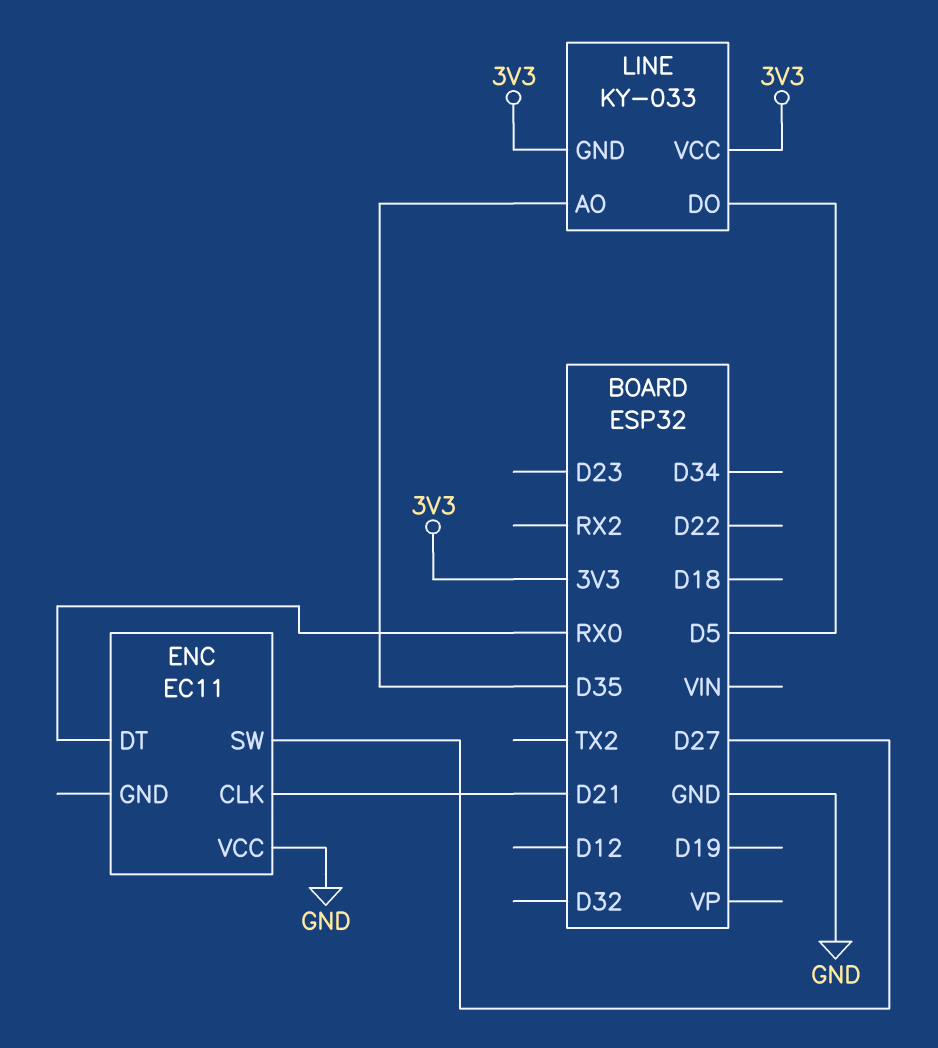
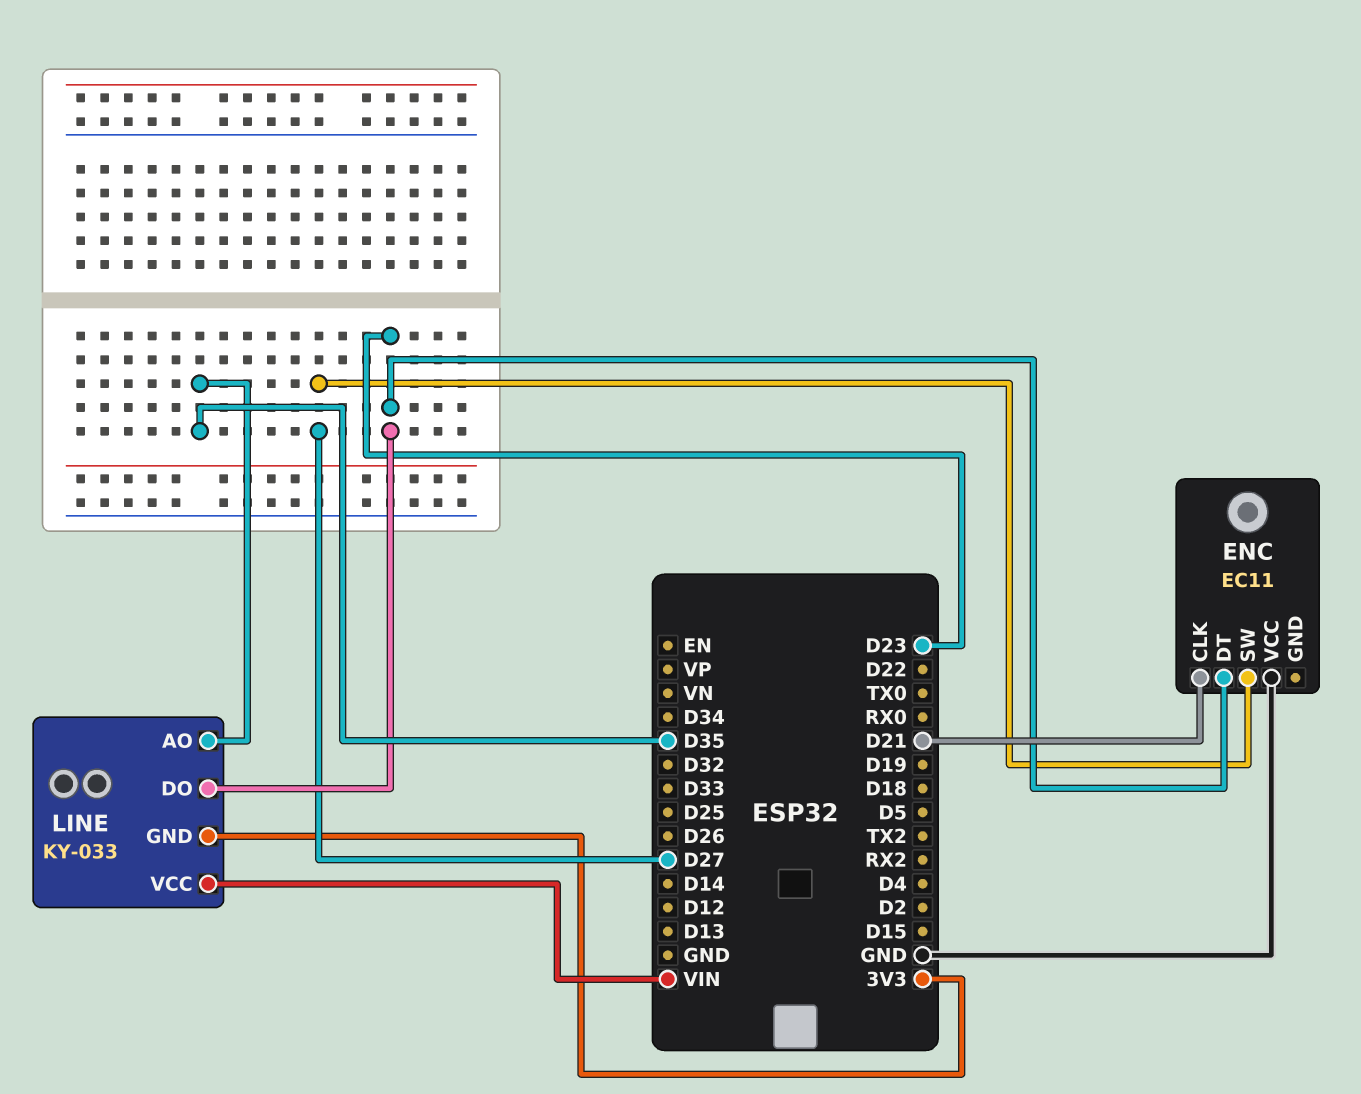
ENC pin DT: RX0 -> D23
LINE pin DO: D5 -> D23
LINE pin VCC: 3V3 -> VIN

